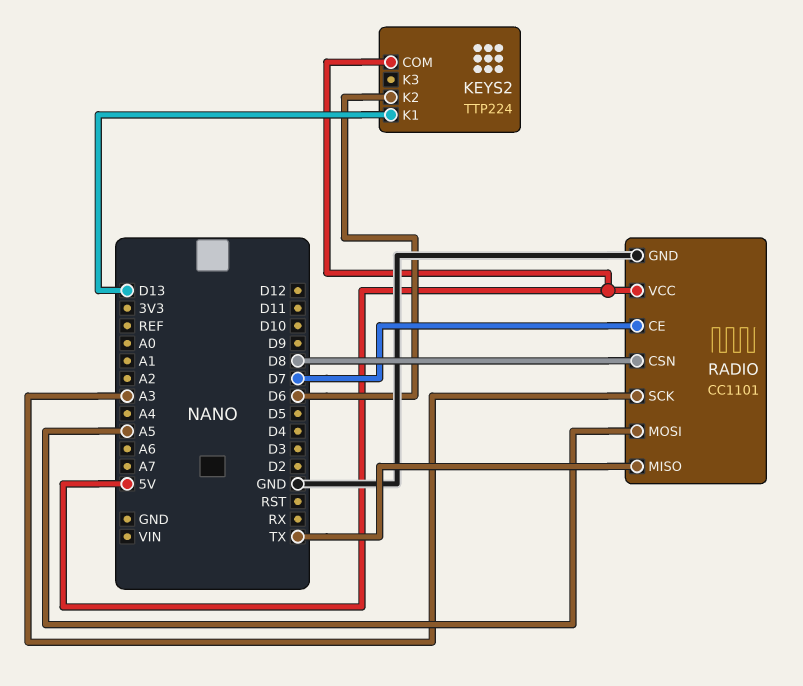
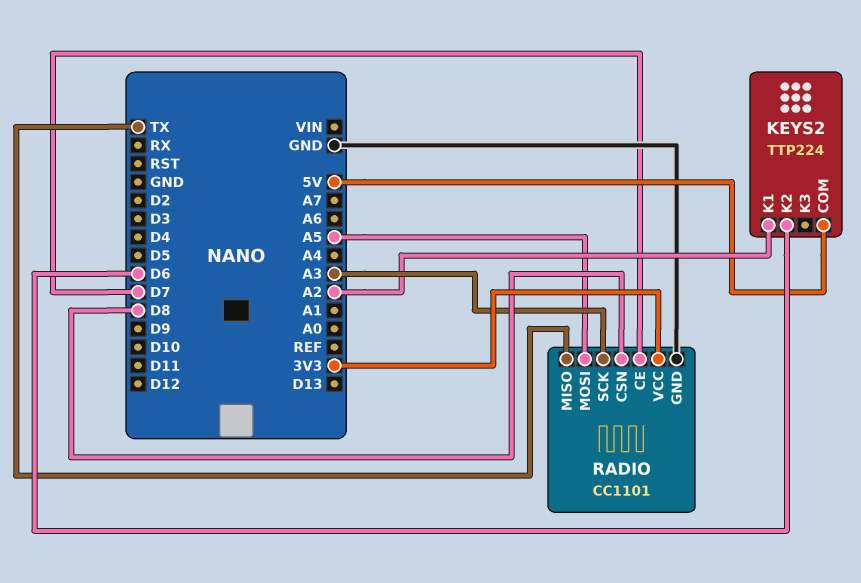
KEYS2 pin K1: D13 -> A2
RADIO pin VCC: 5V -> 3V3

